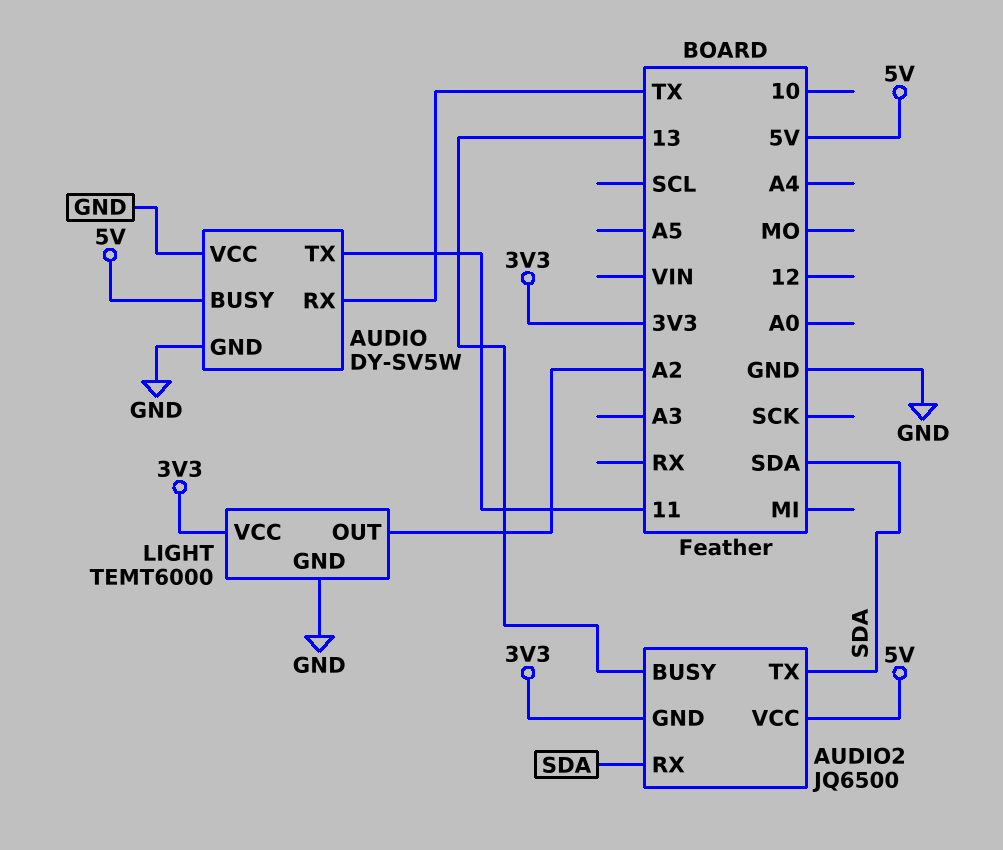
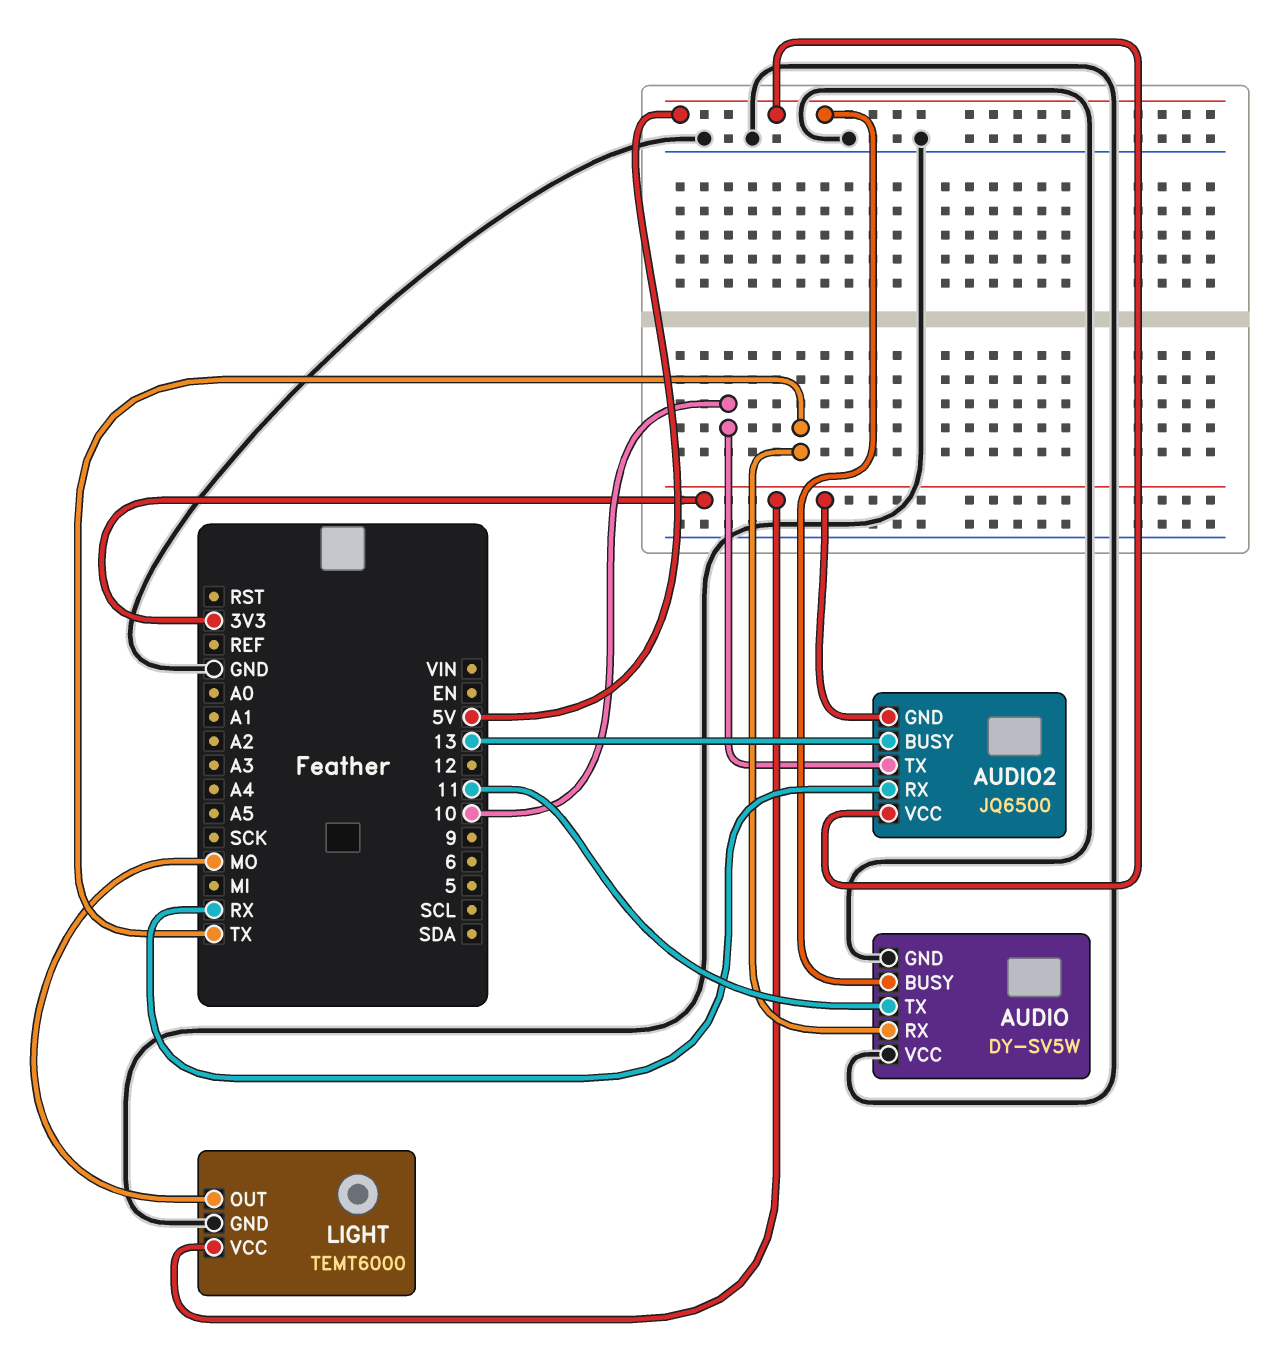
AUDIO2 pin RX: SDA -> RX
AUDIO2 pin TX: SDA -> 10
LIGHT pin OUT: A2 -> MO

